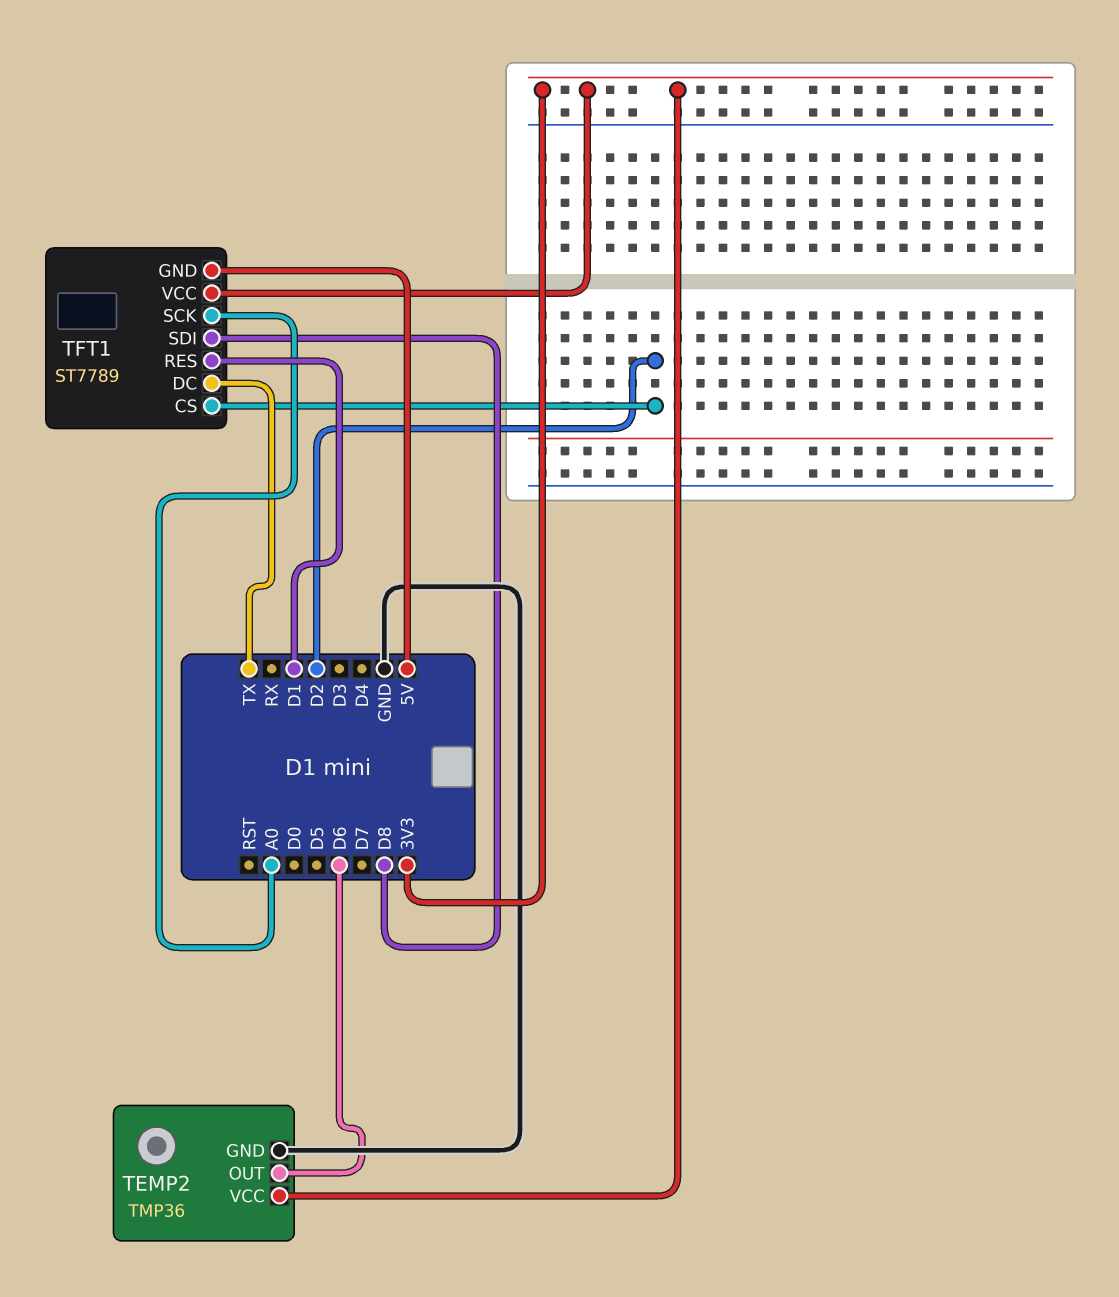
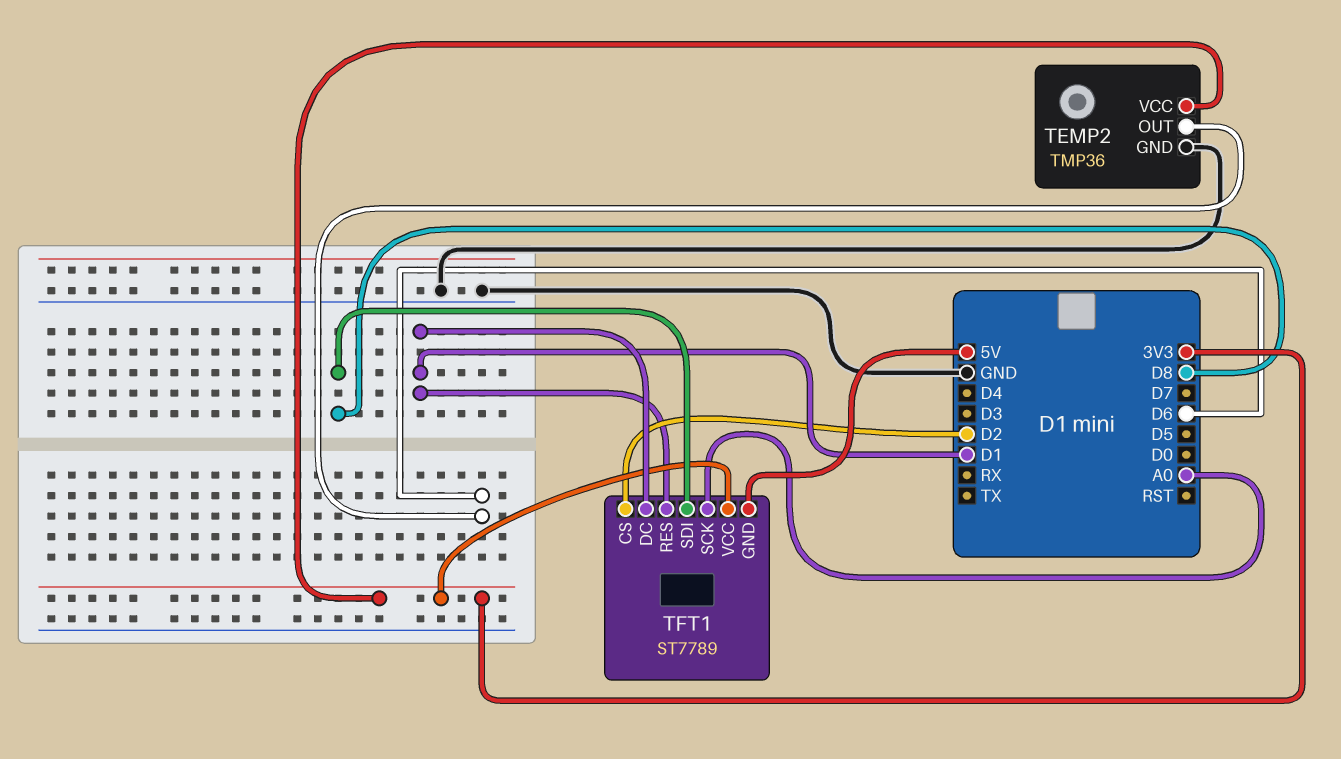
TFT1 pin DC: TX -> D1

